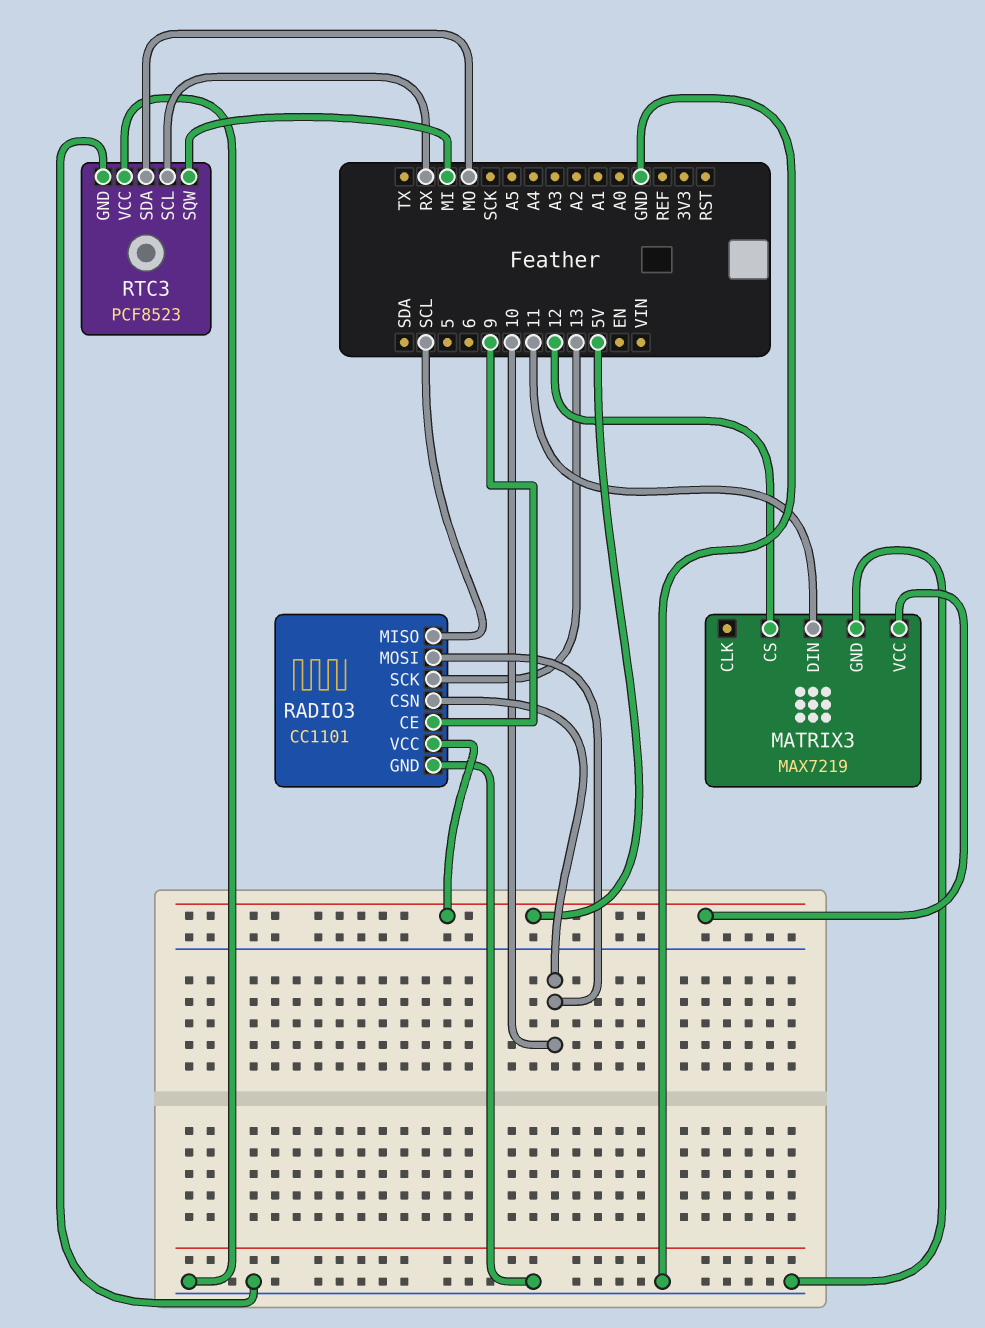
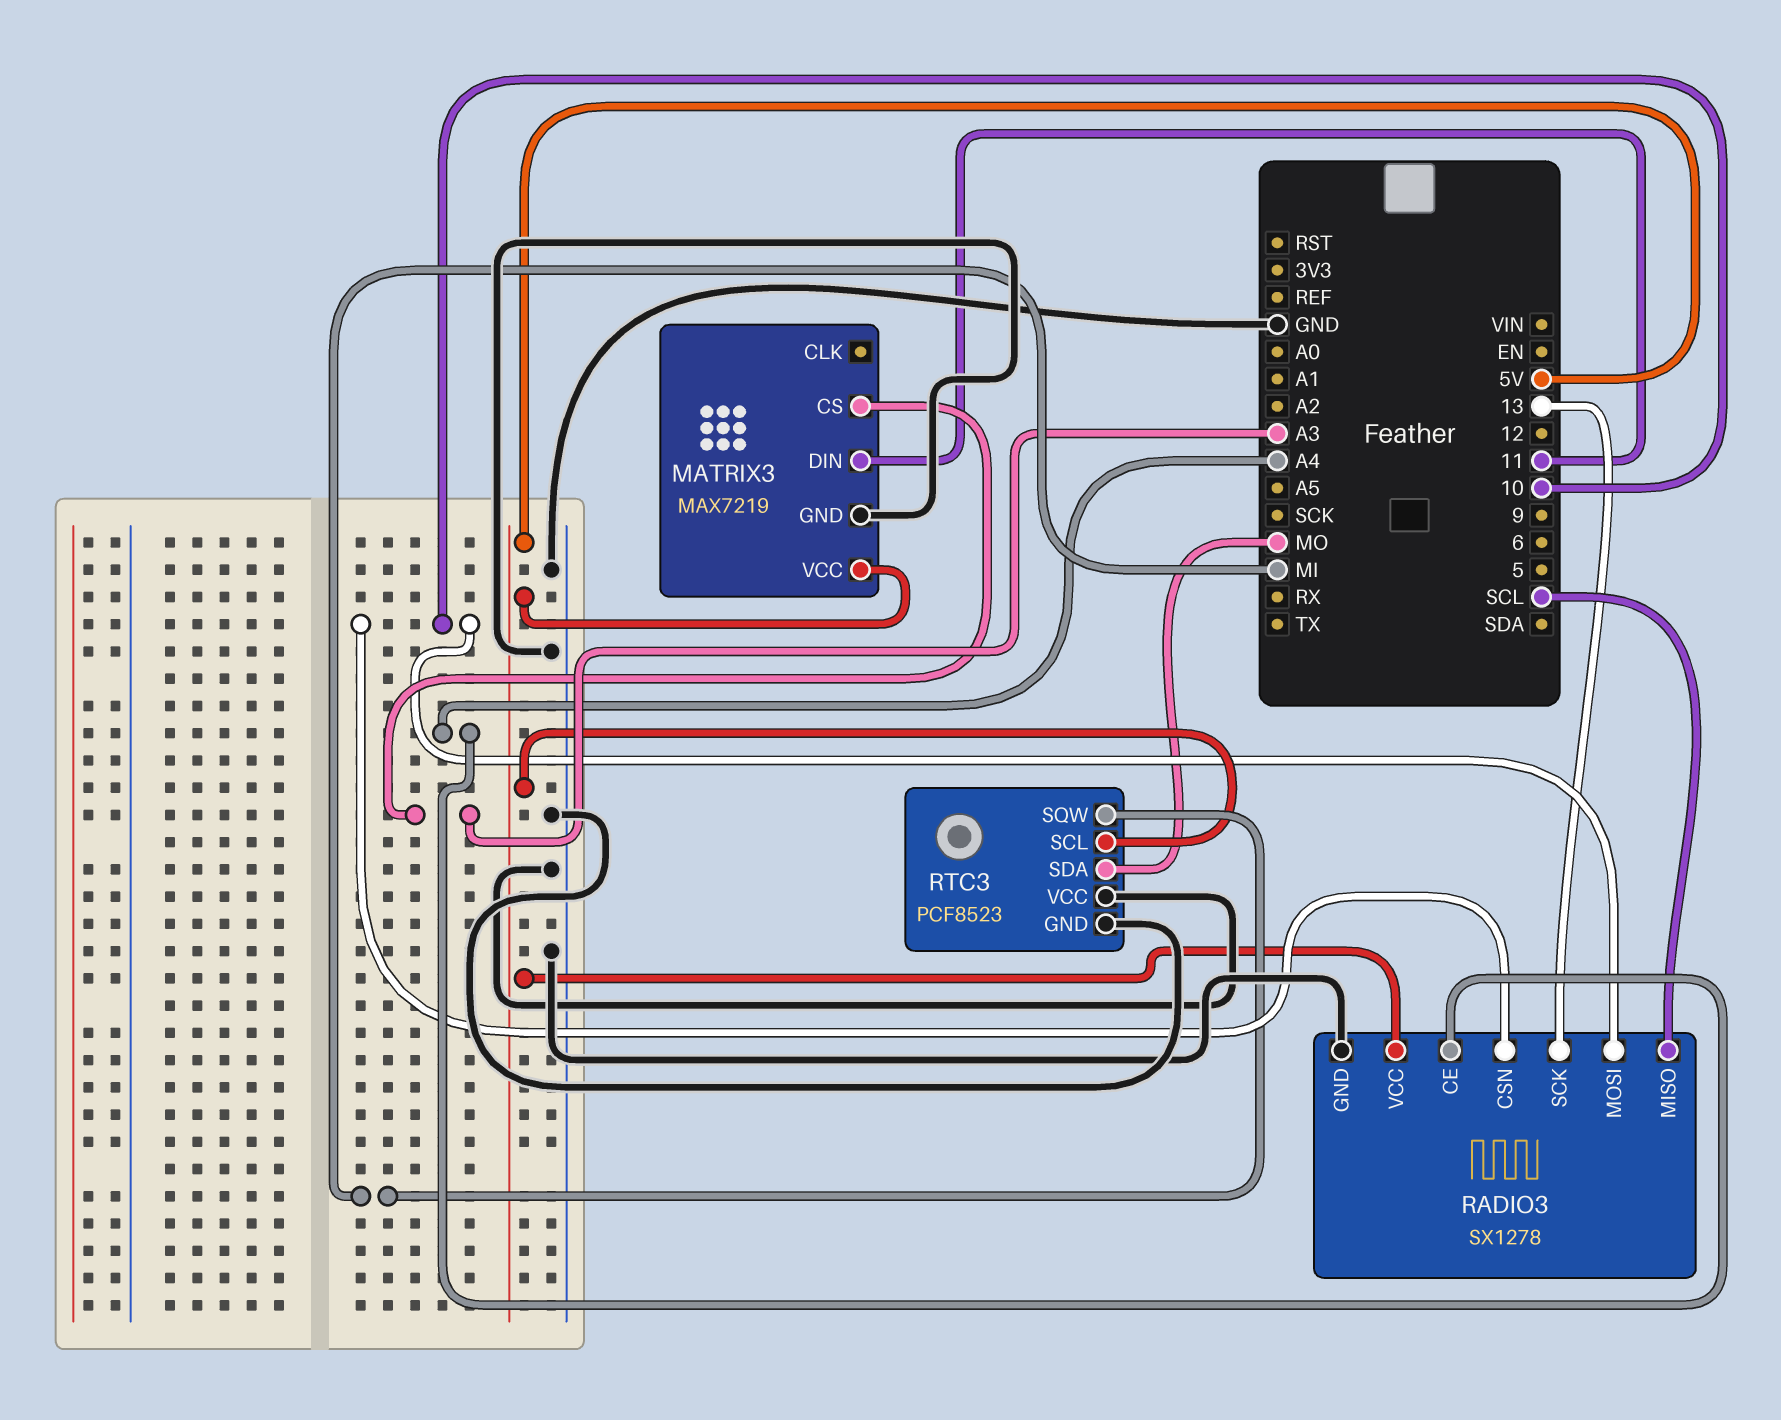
MATRIX3 pin CS: 12 -> A3
RADIO3: CC1101 -> SX1278
RADIO3 pin CE: 9 -> A4
RTC3 pin SCL: RX -> 5V

